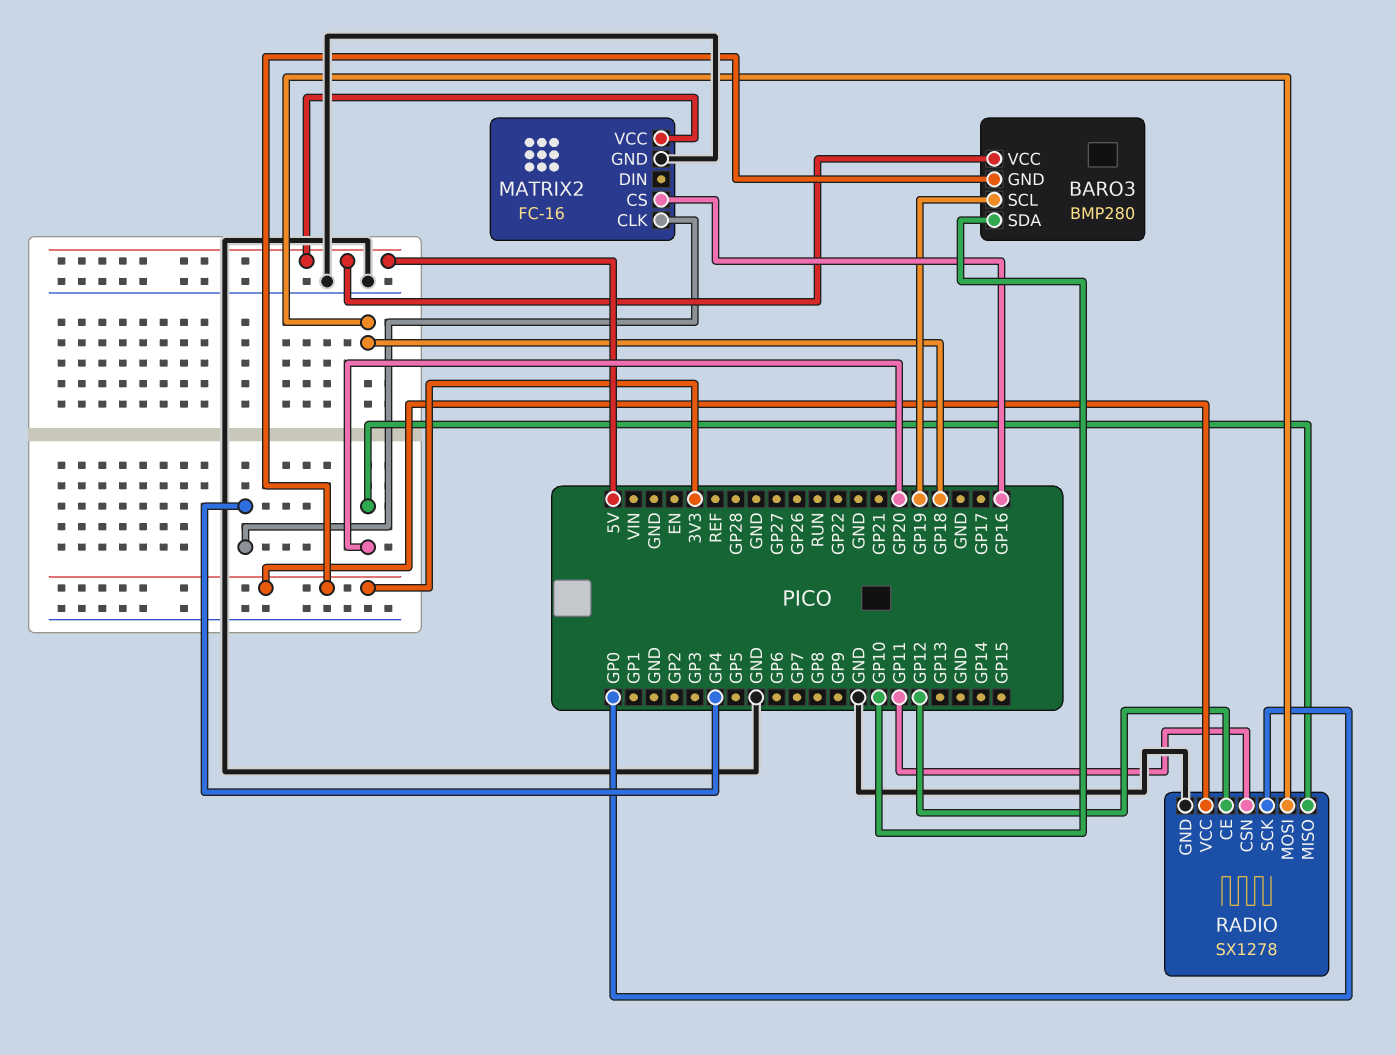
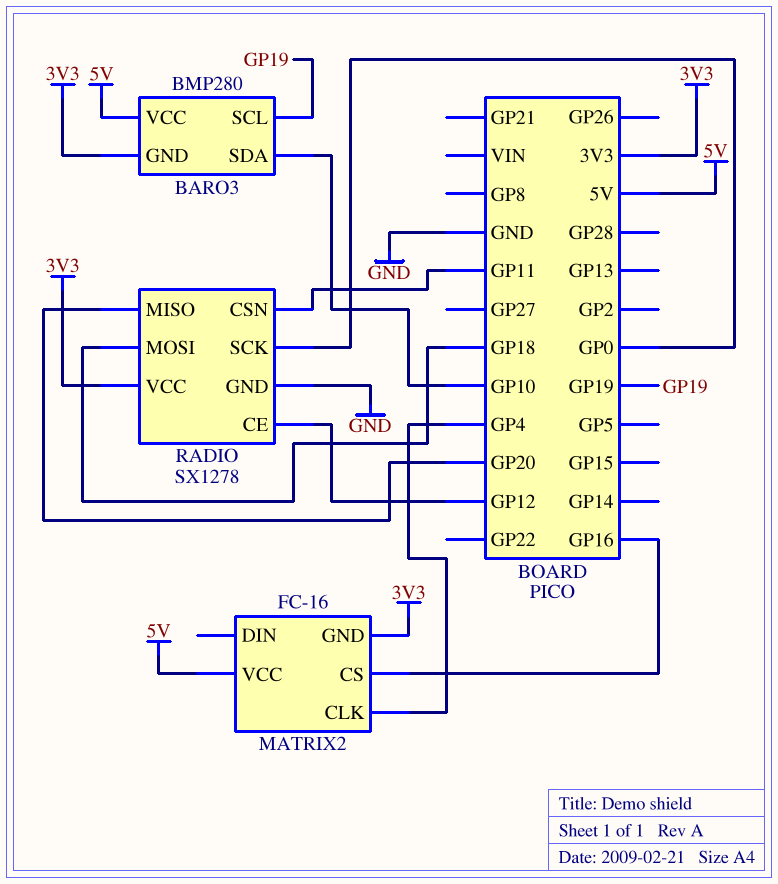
MATRIX2 pin GND: GND -> 3V3

